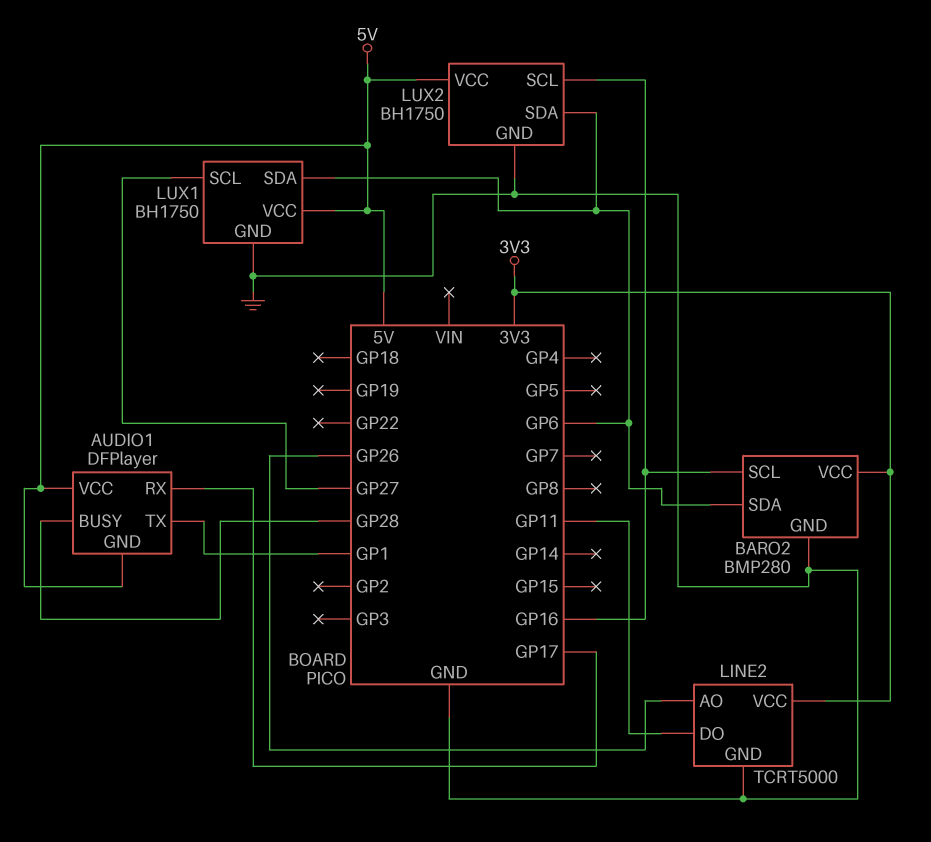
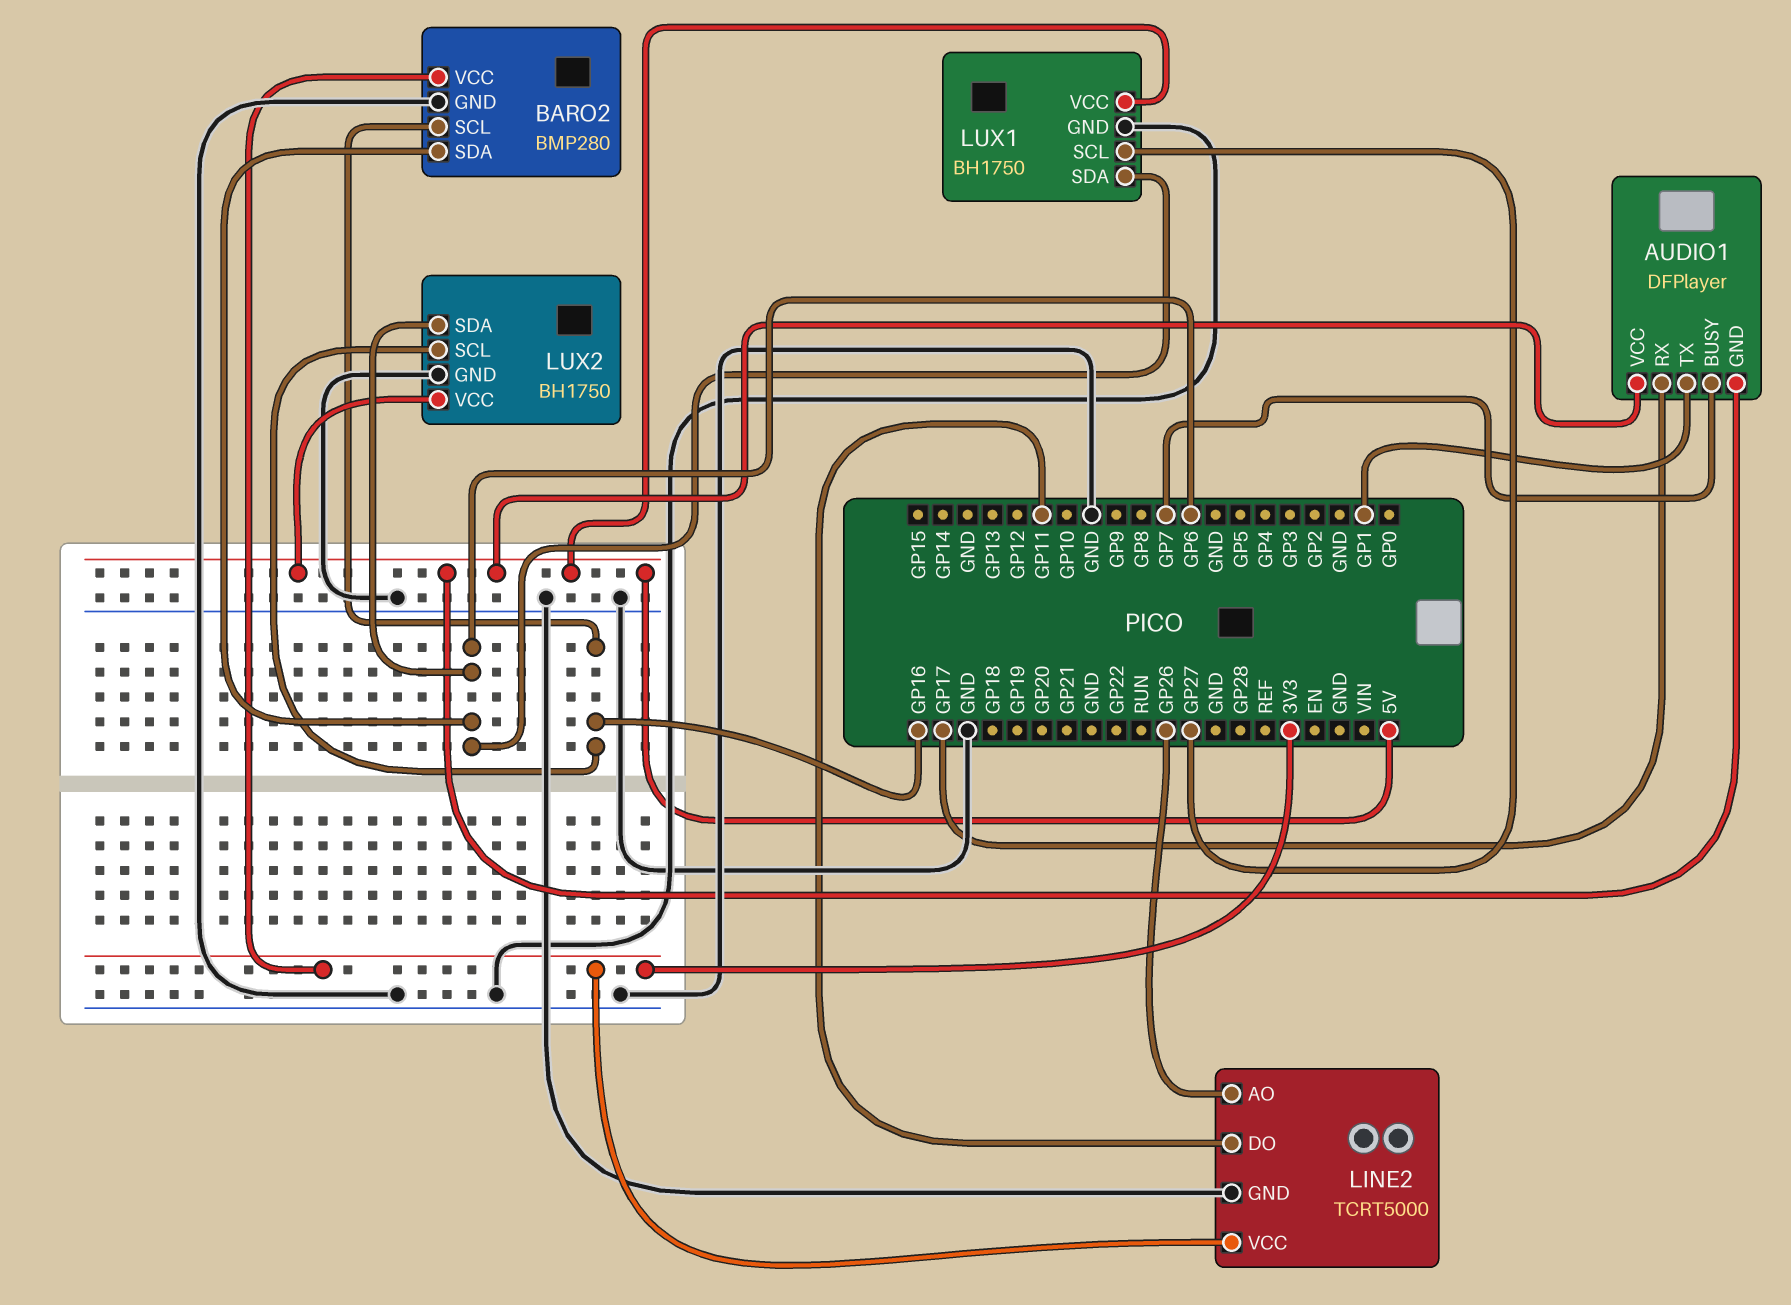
AUDIO1 pin BUSY: GP28 -> GP7

